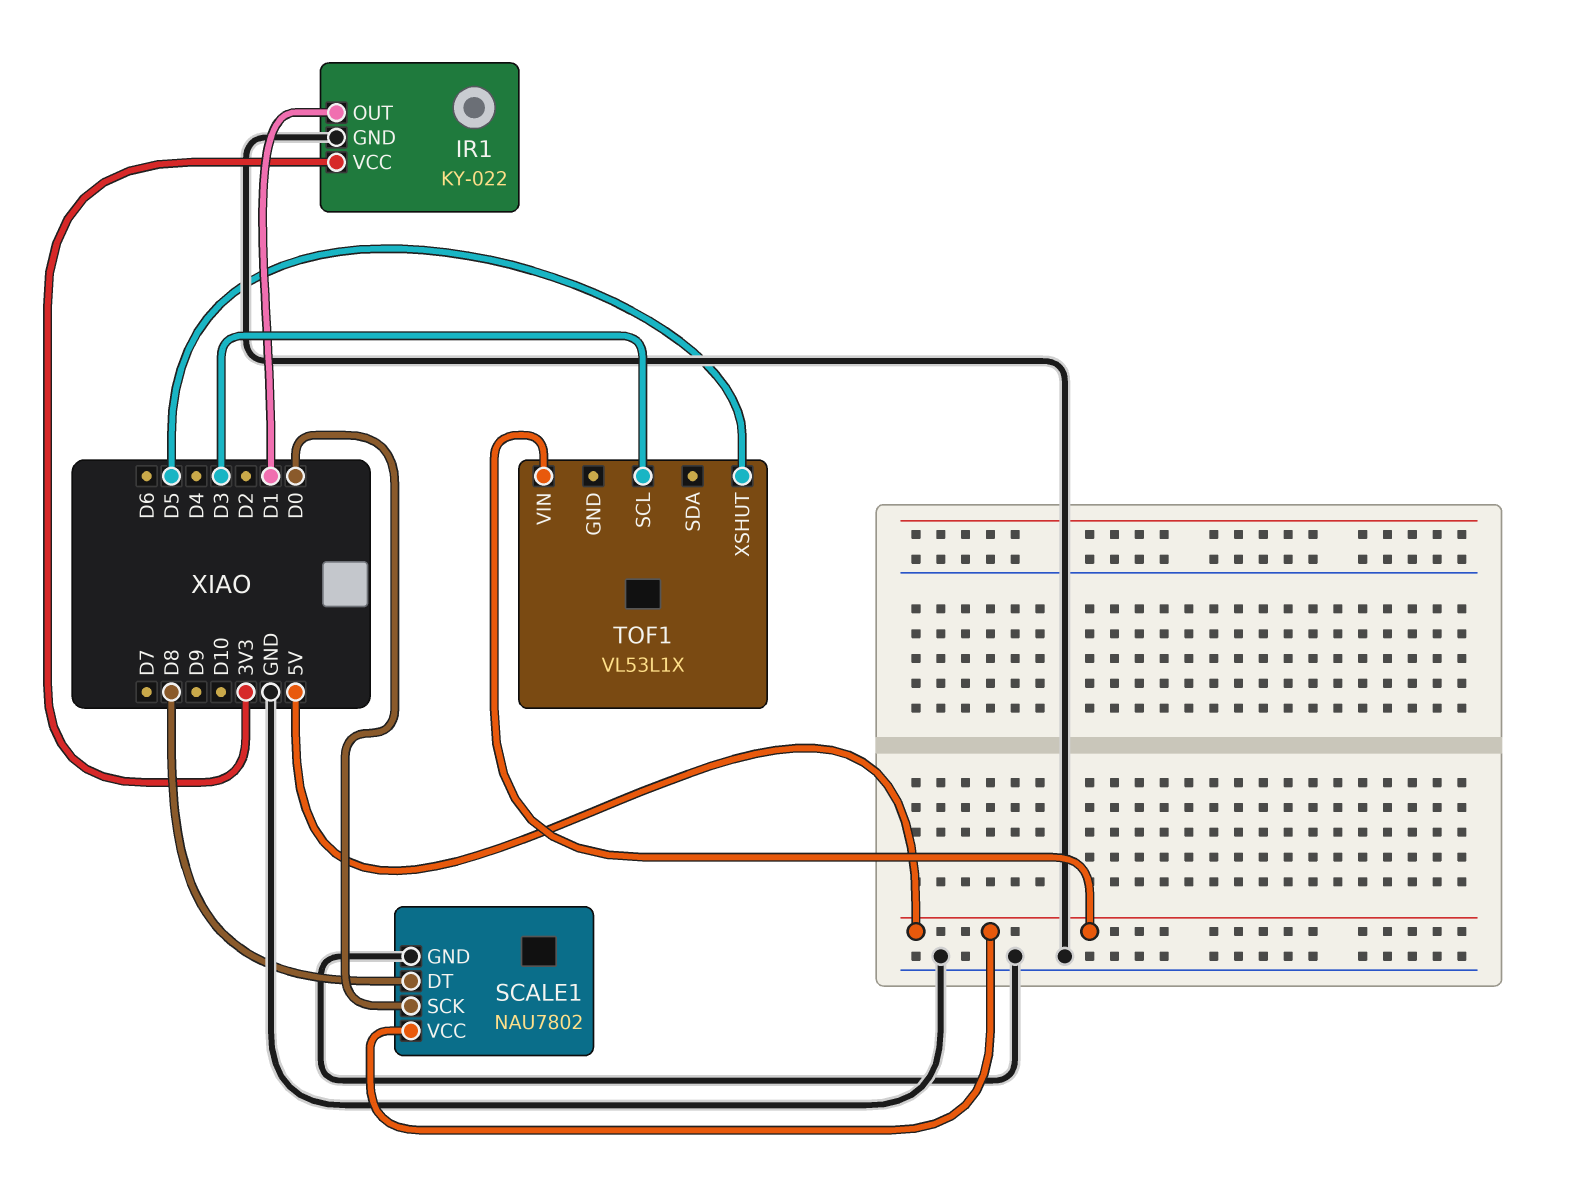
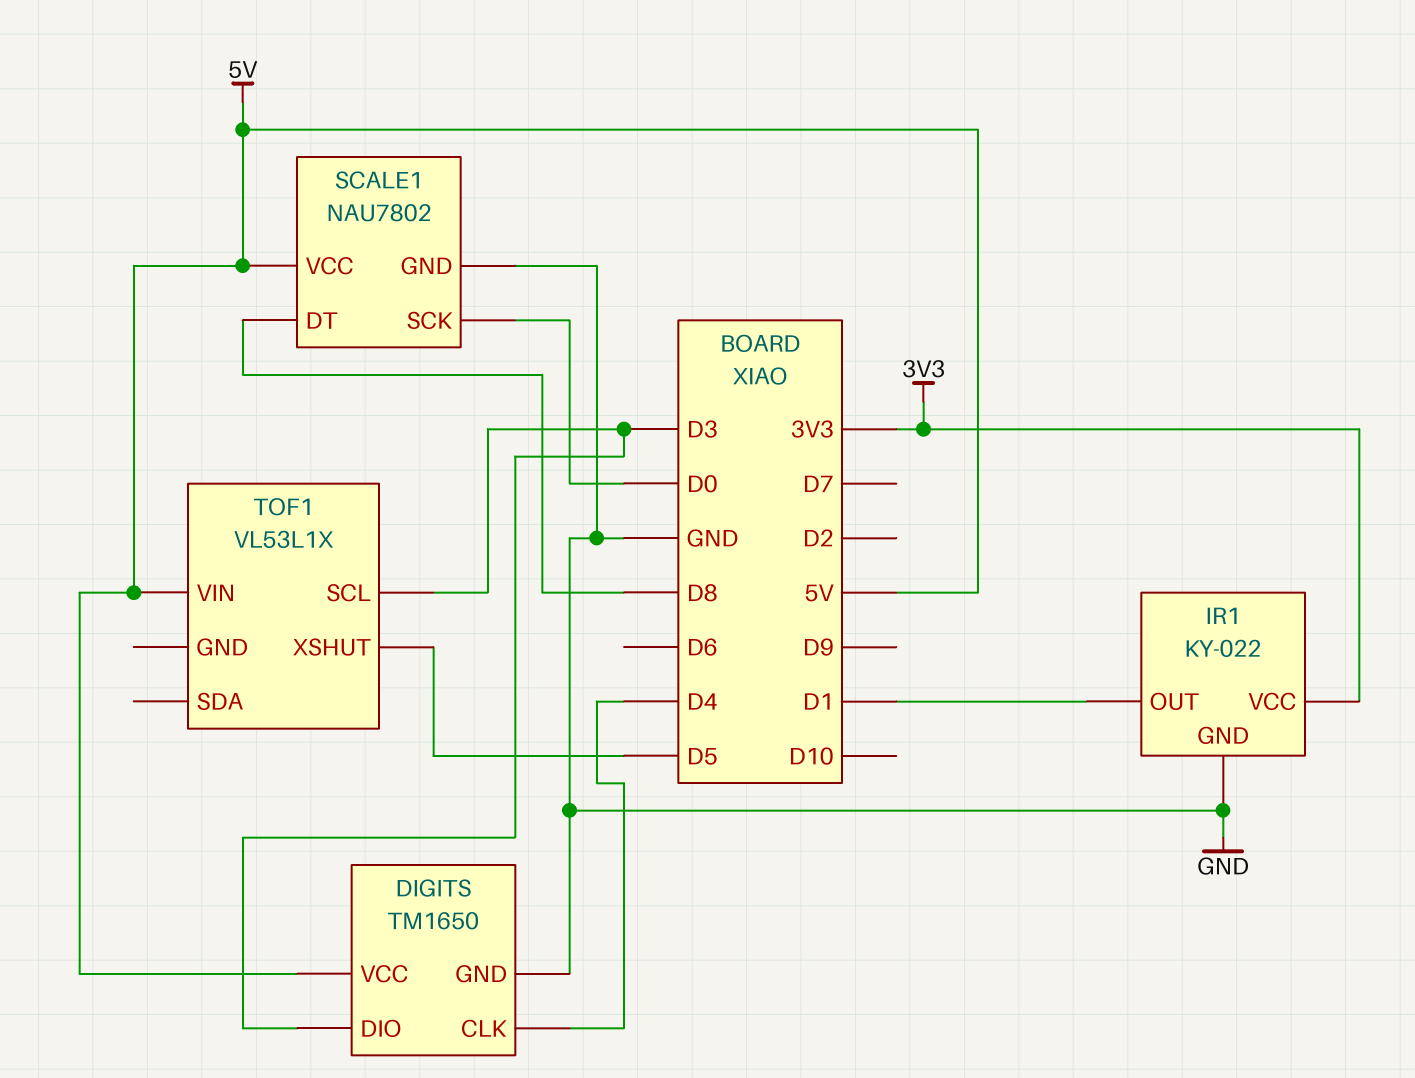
DIGITS: none -> TM1650
DIGITS pin CLK: none -> D4
DIGITS pin DIO: none -> D3
DIGITS pin GND: none -> GND
DIGITS pin VCC: none -> 5V

